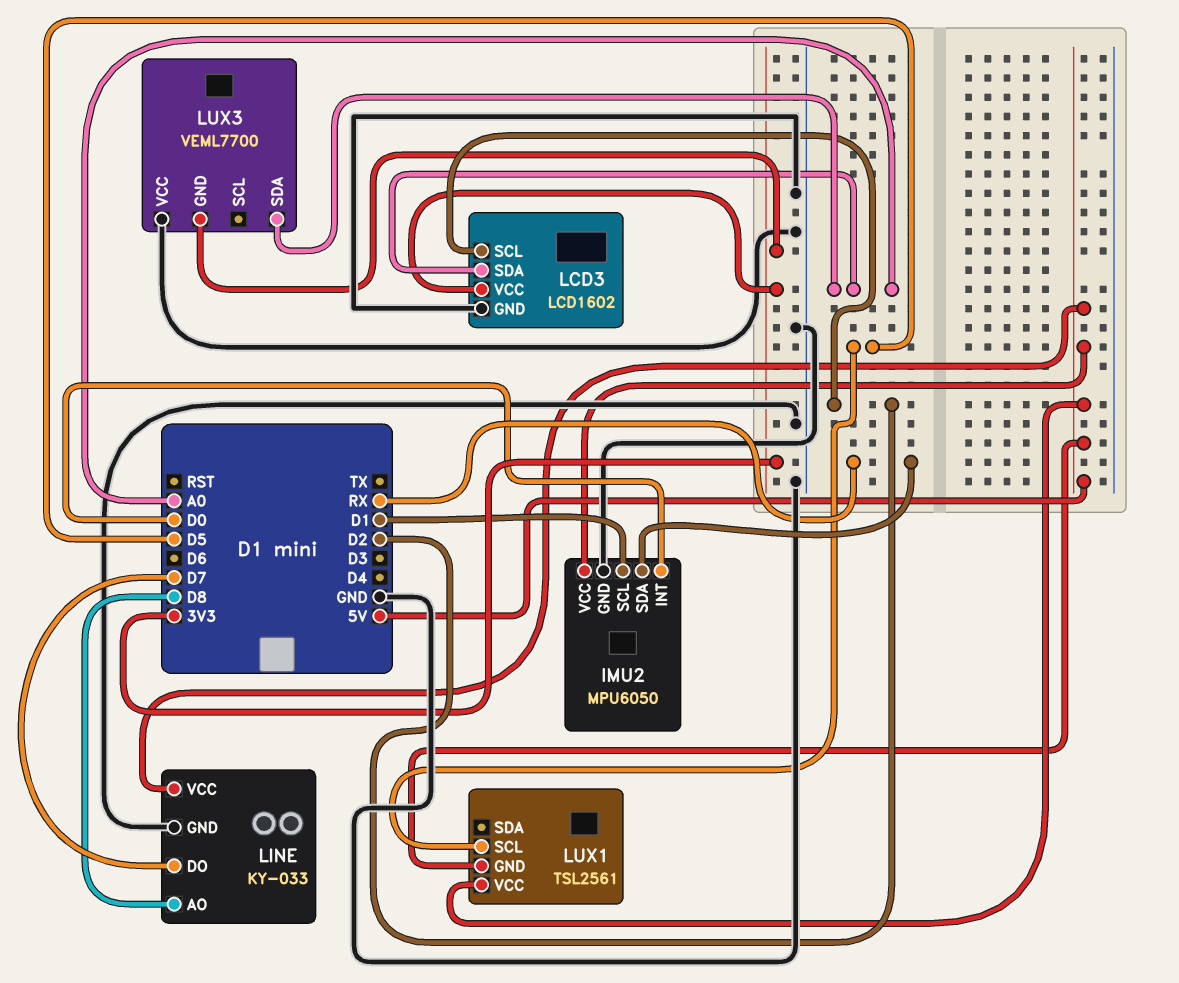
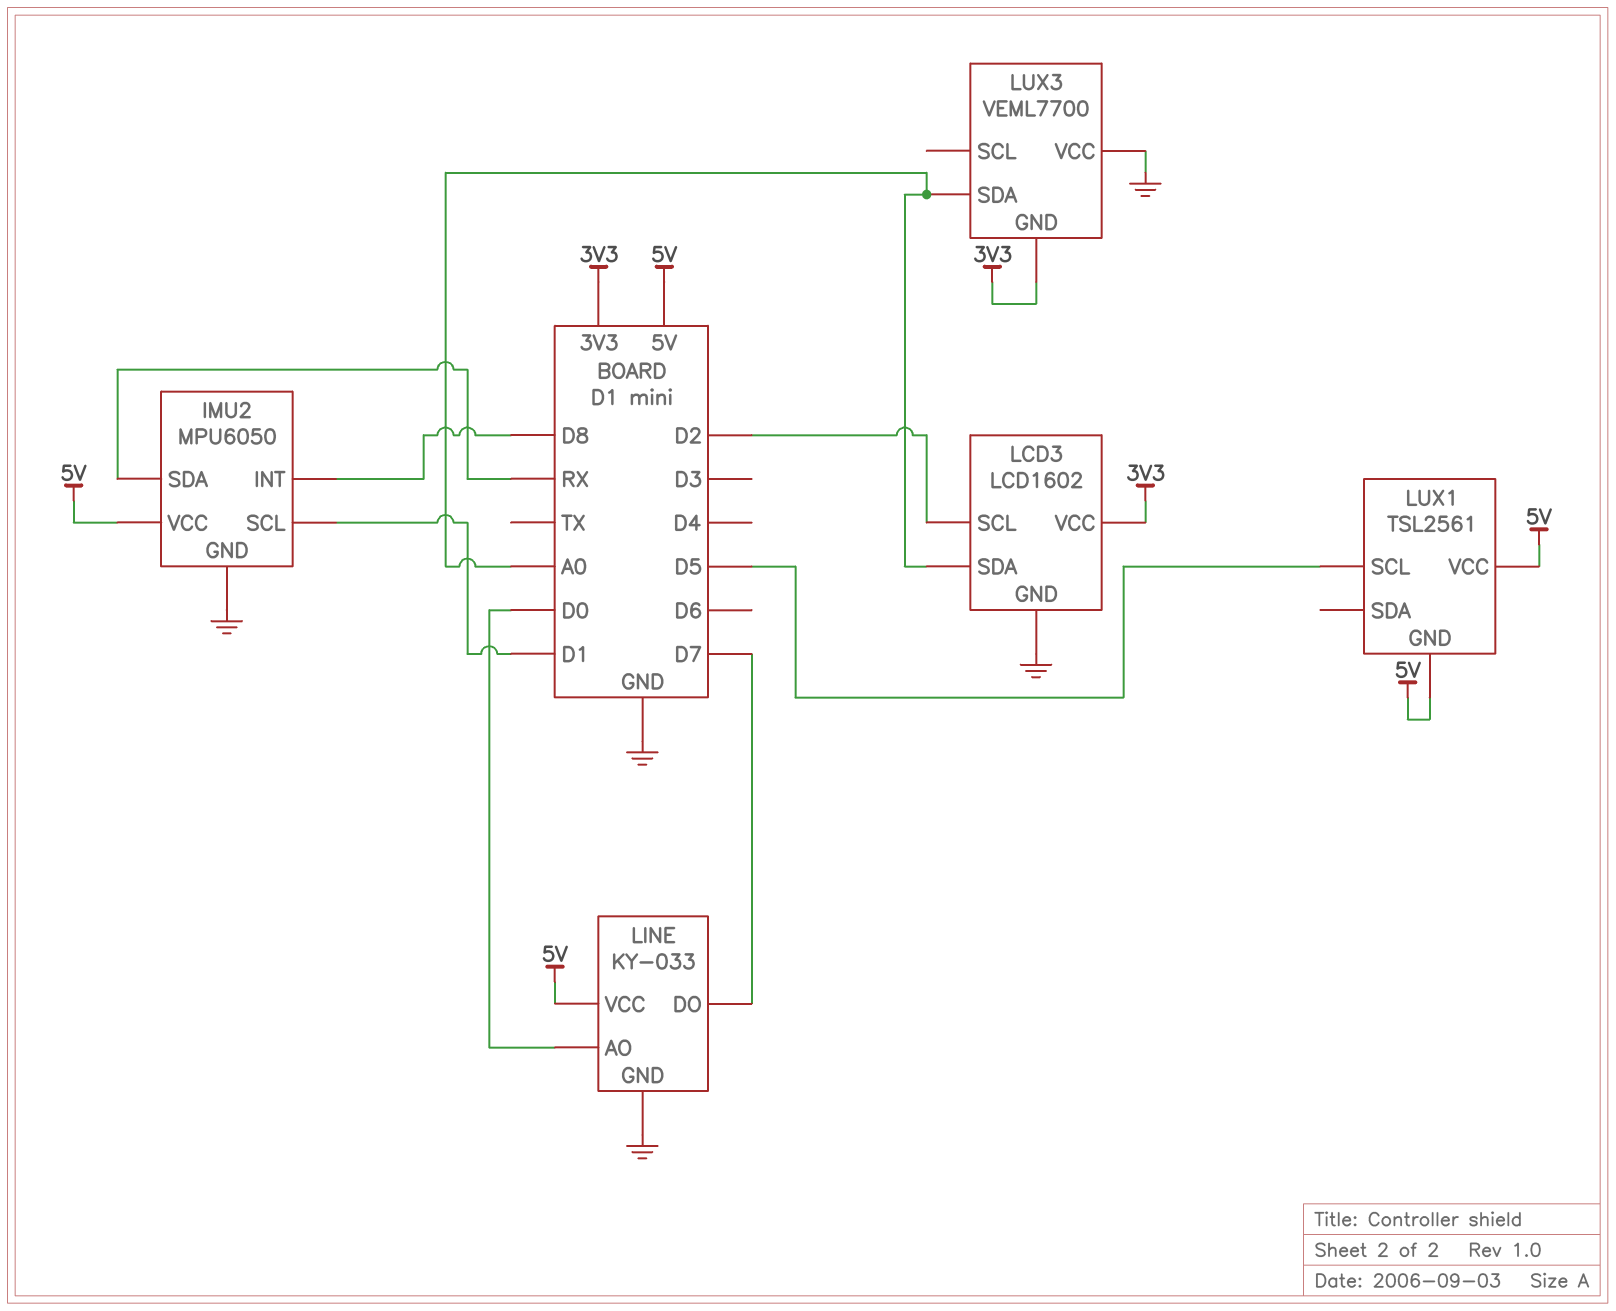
IMU2 pin INT: D0 -> D8
LINE pin AO: D8 -> D0

